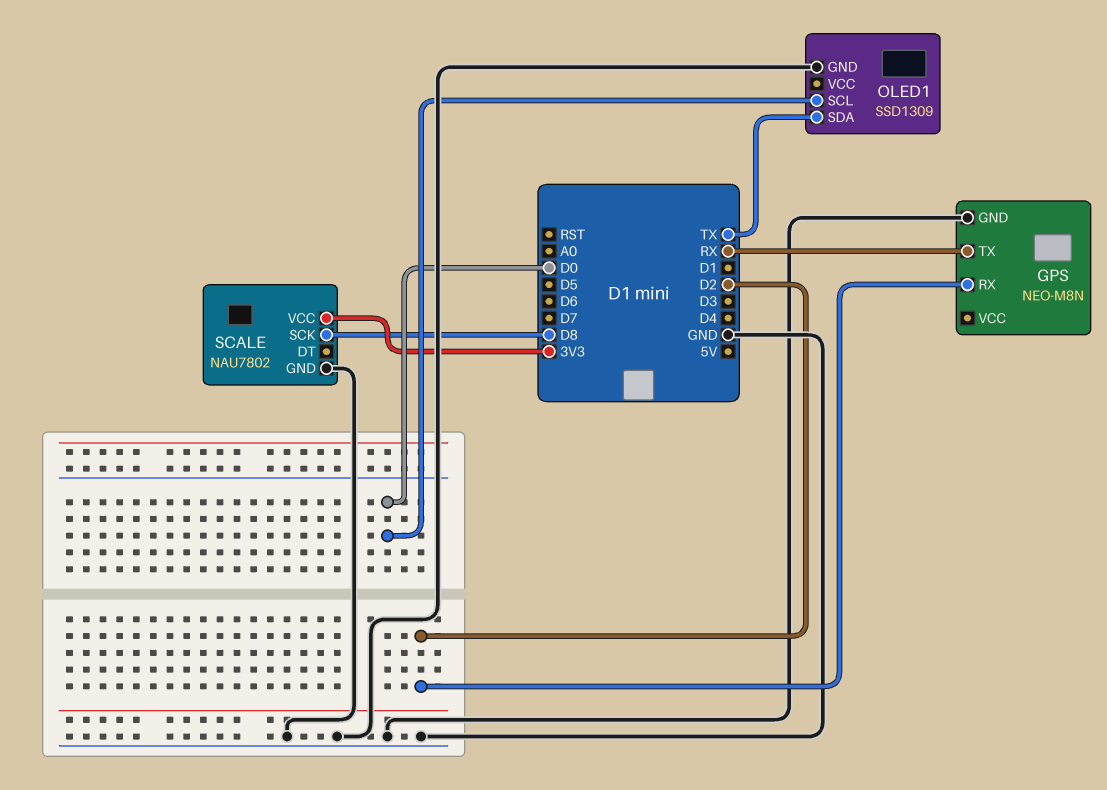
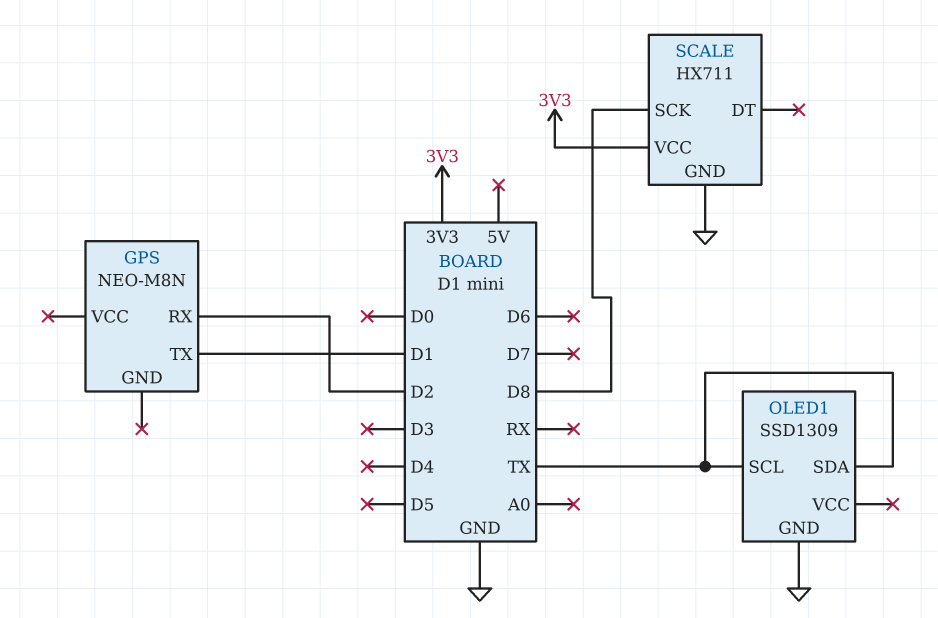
GPS pin GND: GND -> none
GPS pin TX: RX -> D1
OLED1 pin SCL: D0 -> TX
SCALE: NAU7802 -> HX711

